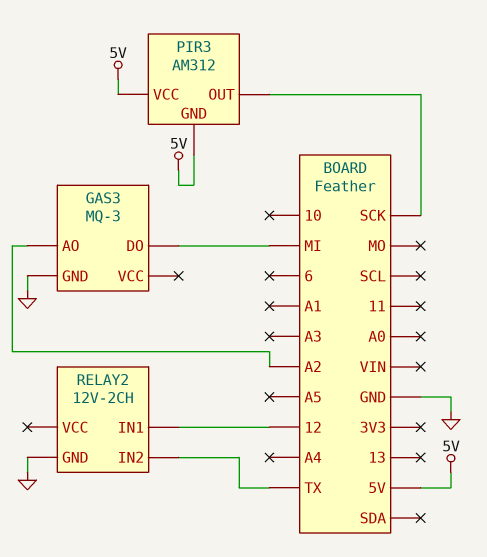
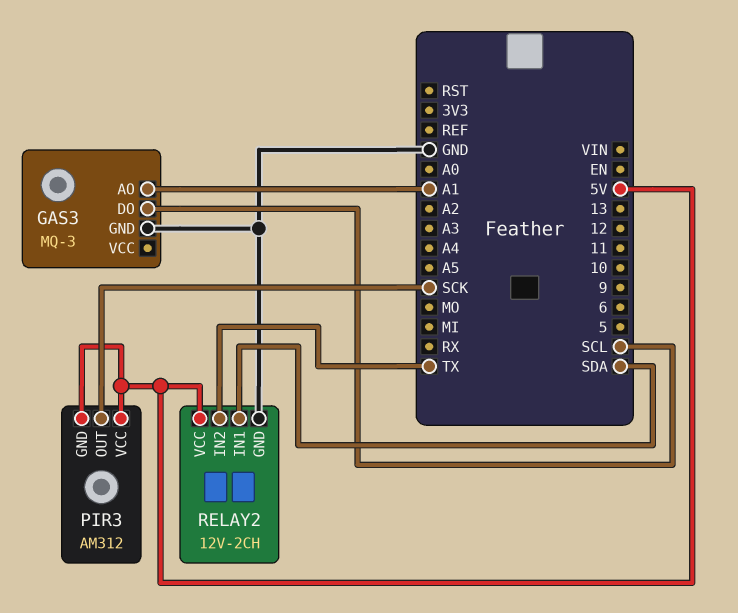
GAS3 pin AO: A2 -> A1
GAS3 pin DO: MI -> SCL
RELAY2 pin IN1: 12 -> SDA
RELAY2 pin VCC: none -> 5V

